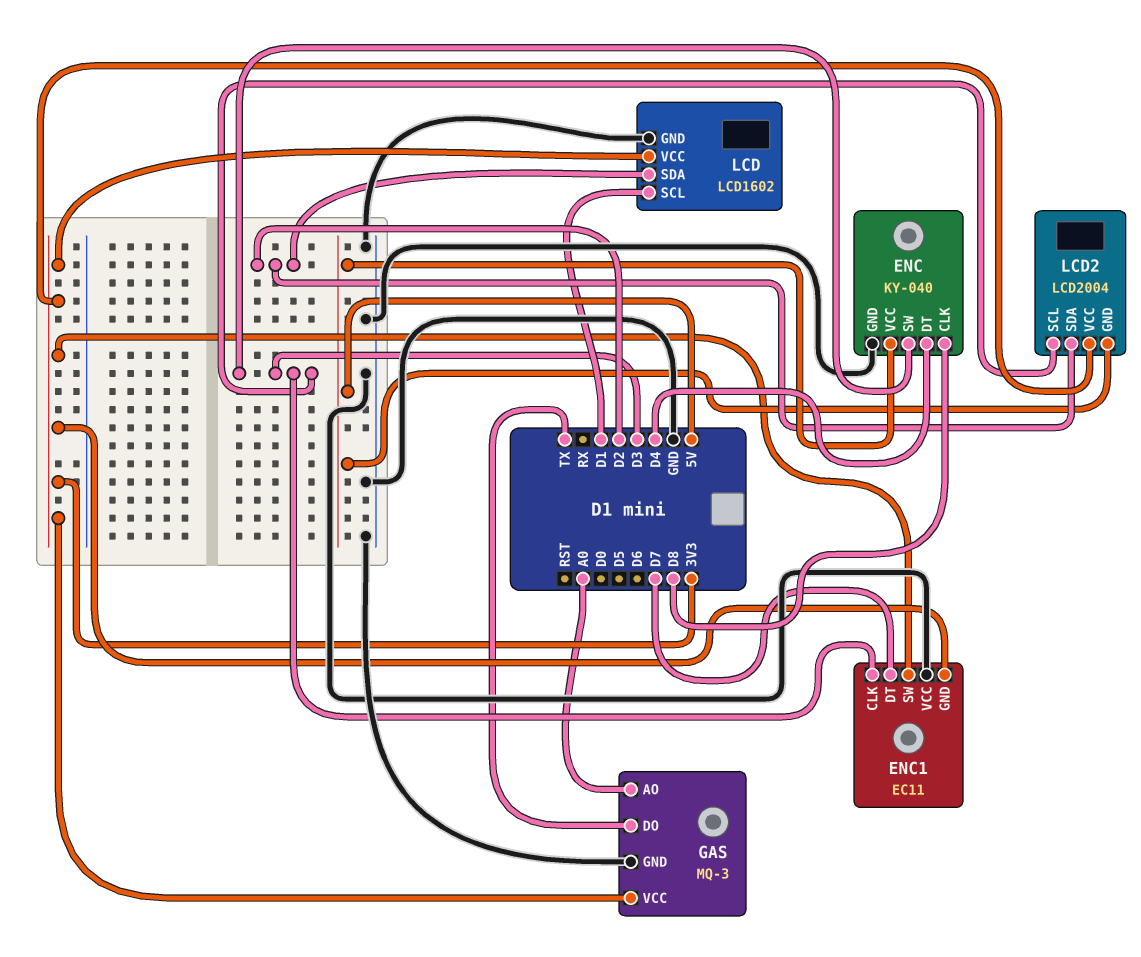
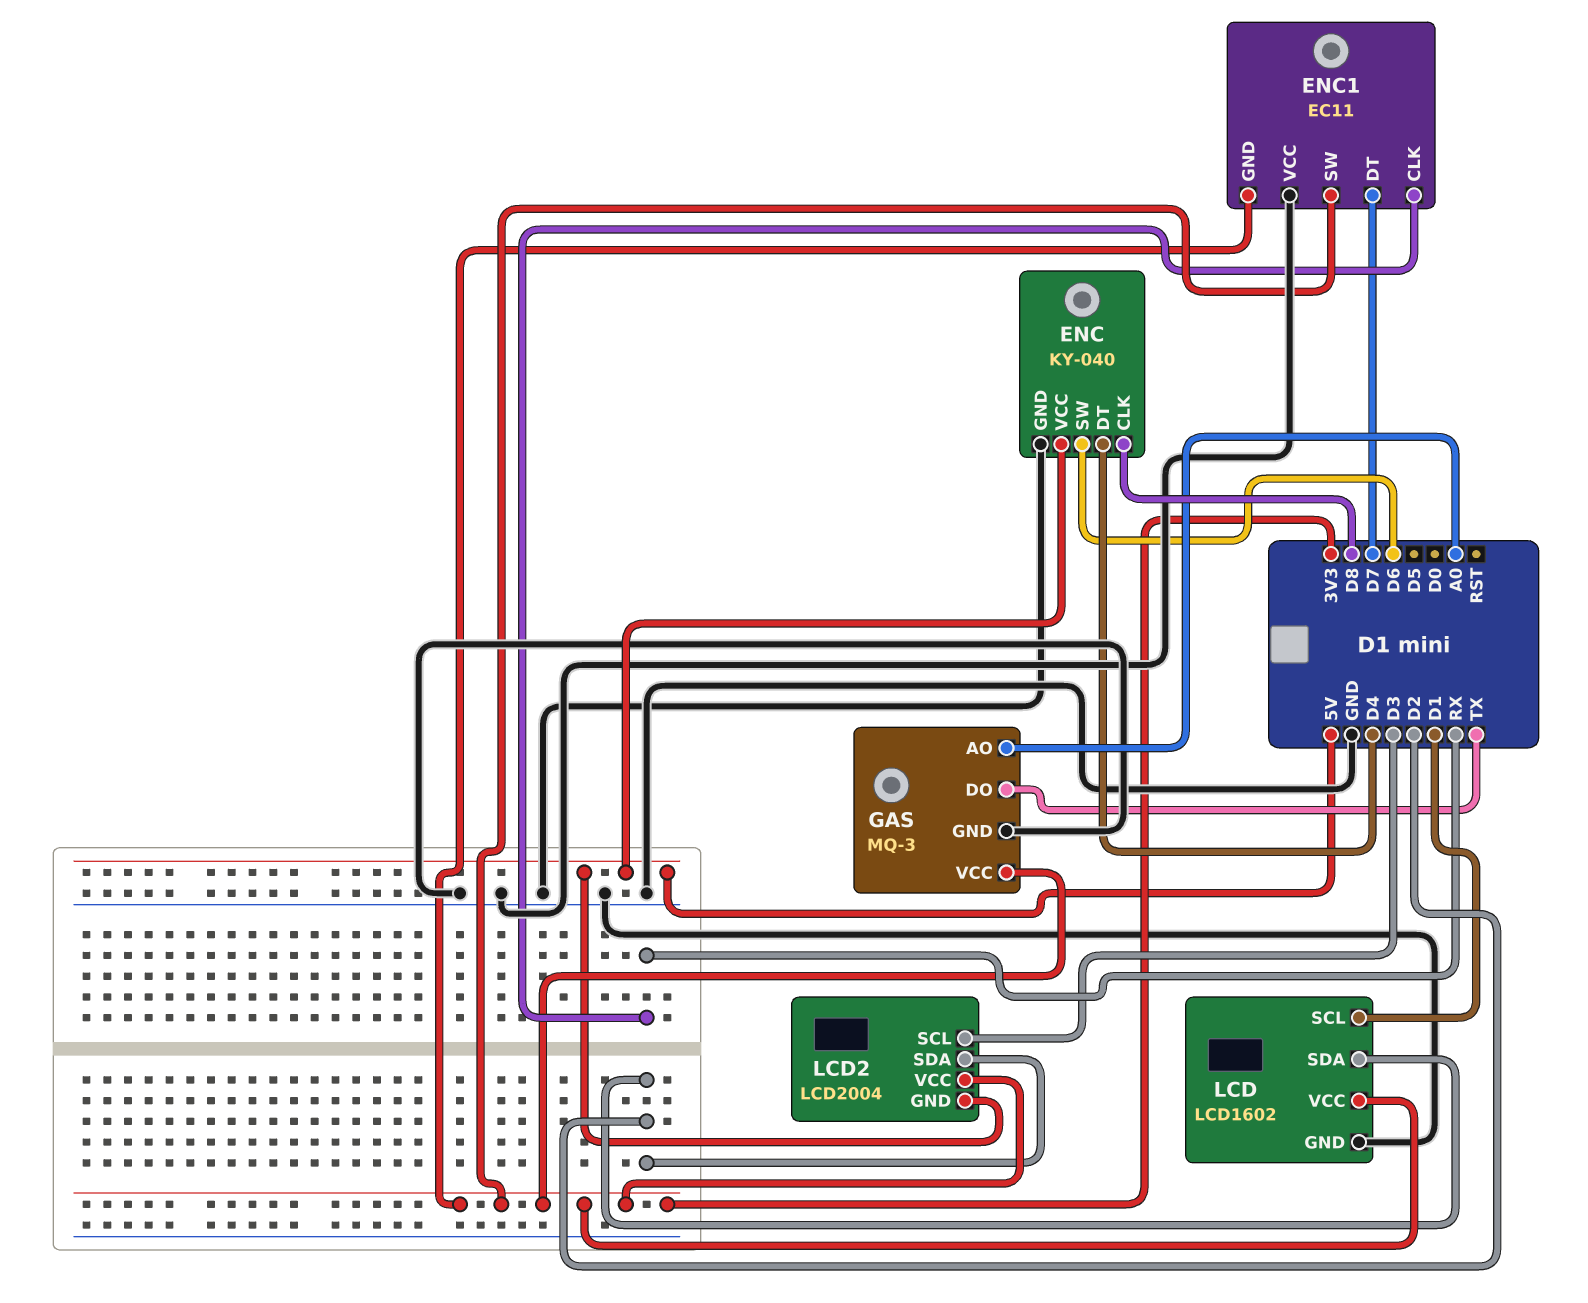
ENC pin SW: D3 -> D6
ENC1 pin CLK: D3 -> RX

